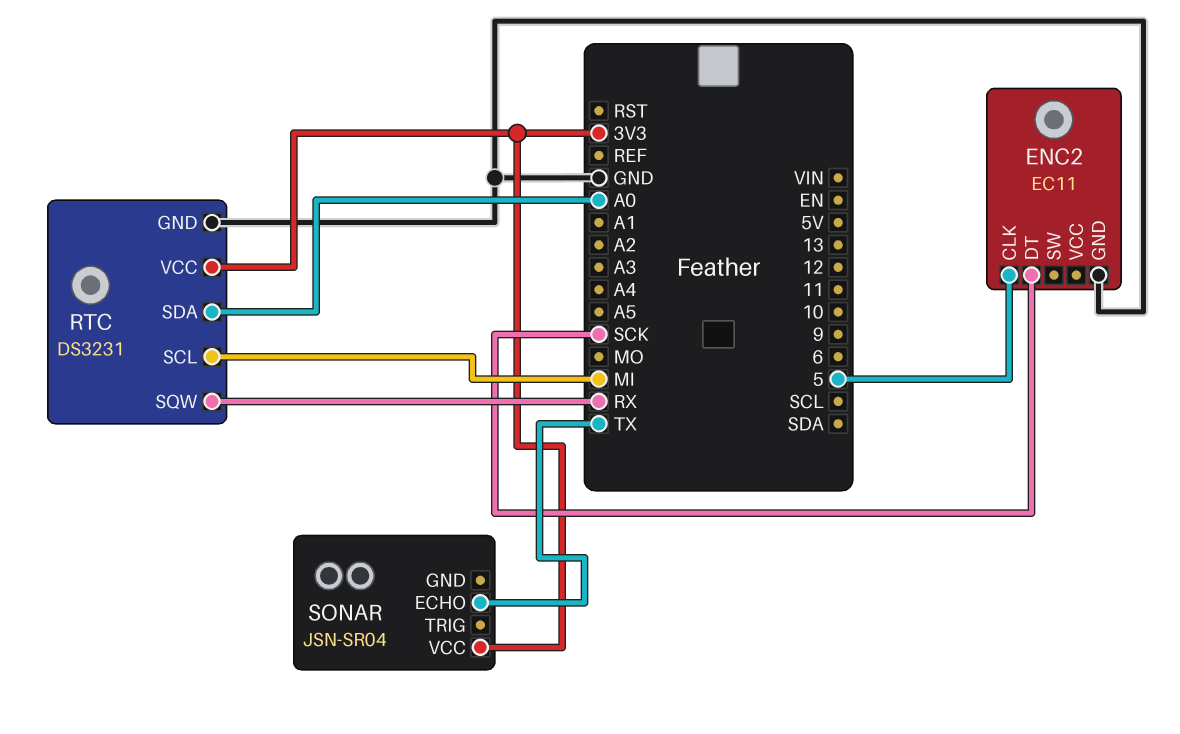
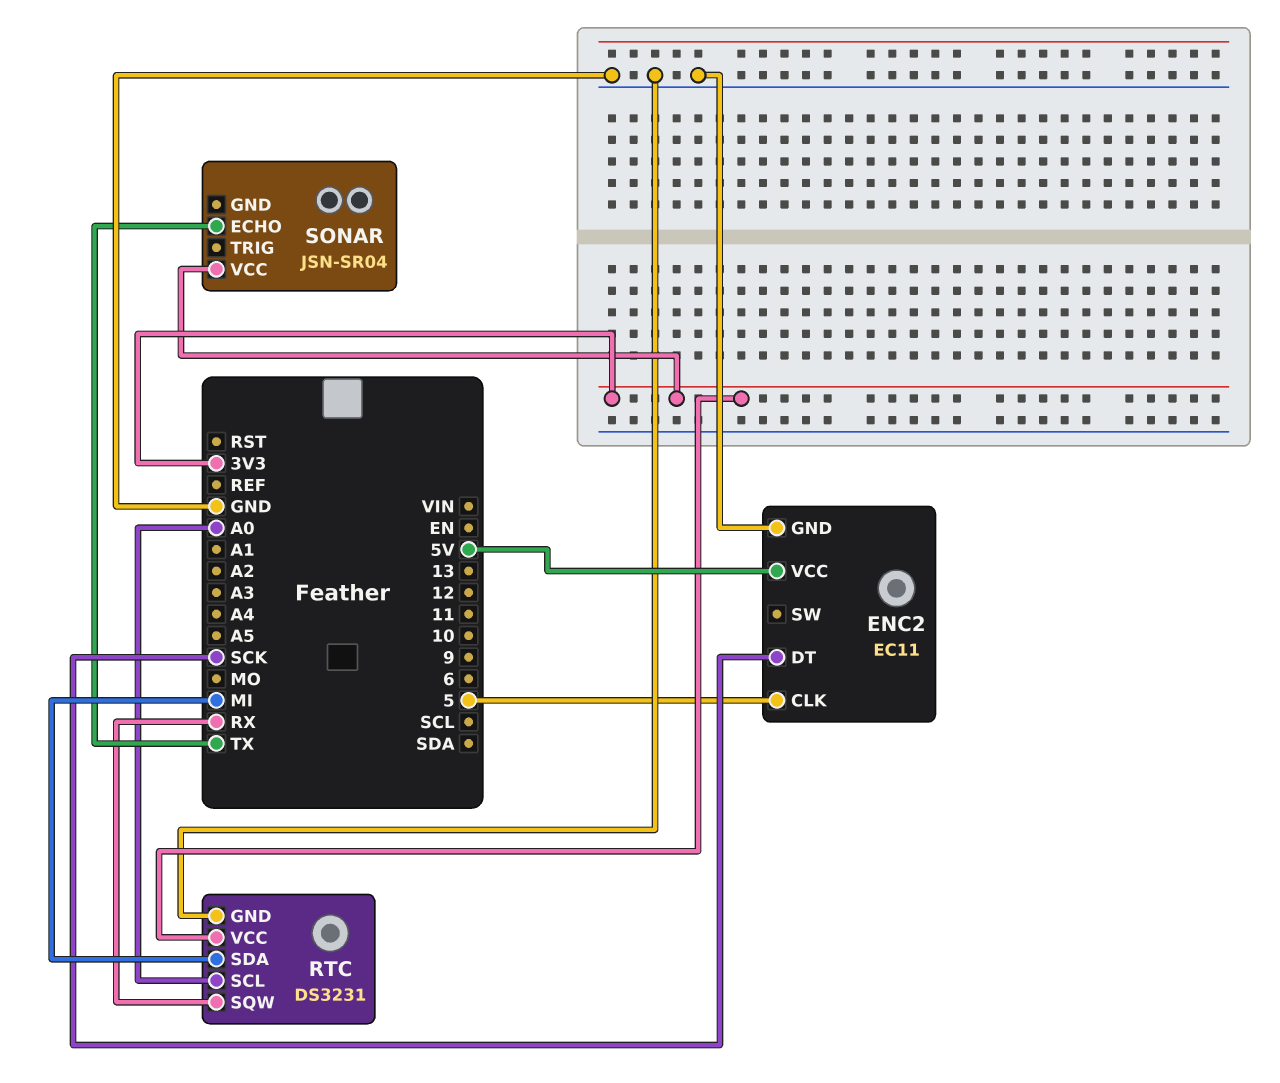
ENC2 pin VCC: none -> 5V
RTC pin SCL: MI -> A0
RTC pin SDA: A0 -> MI

